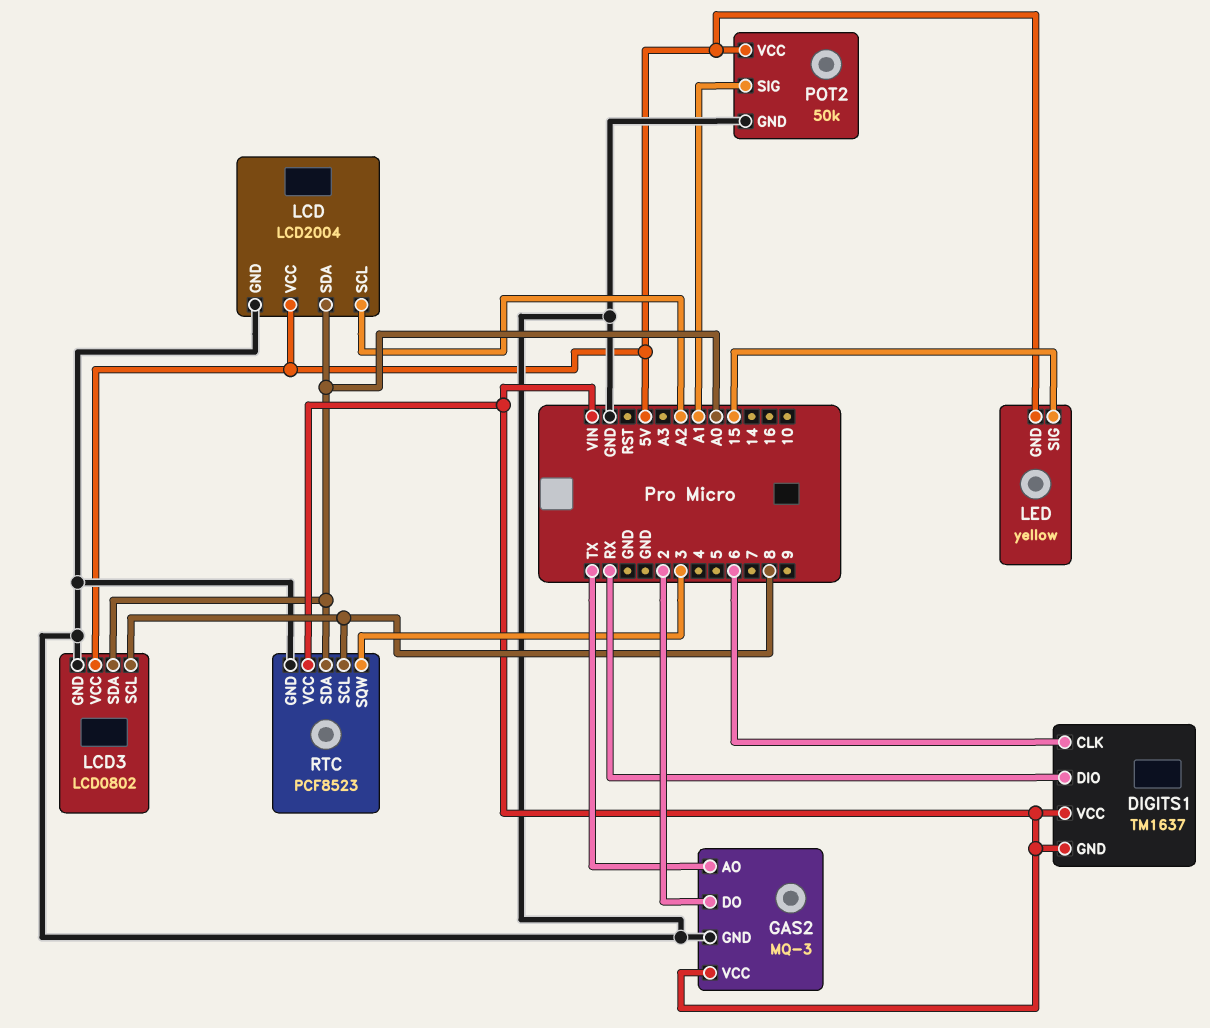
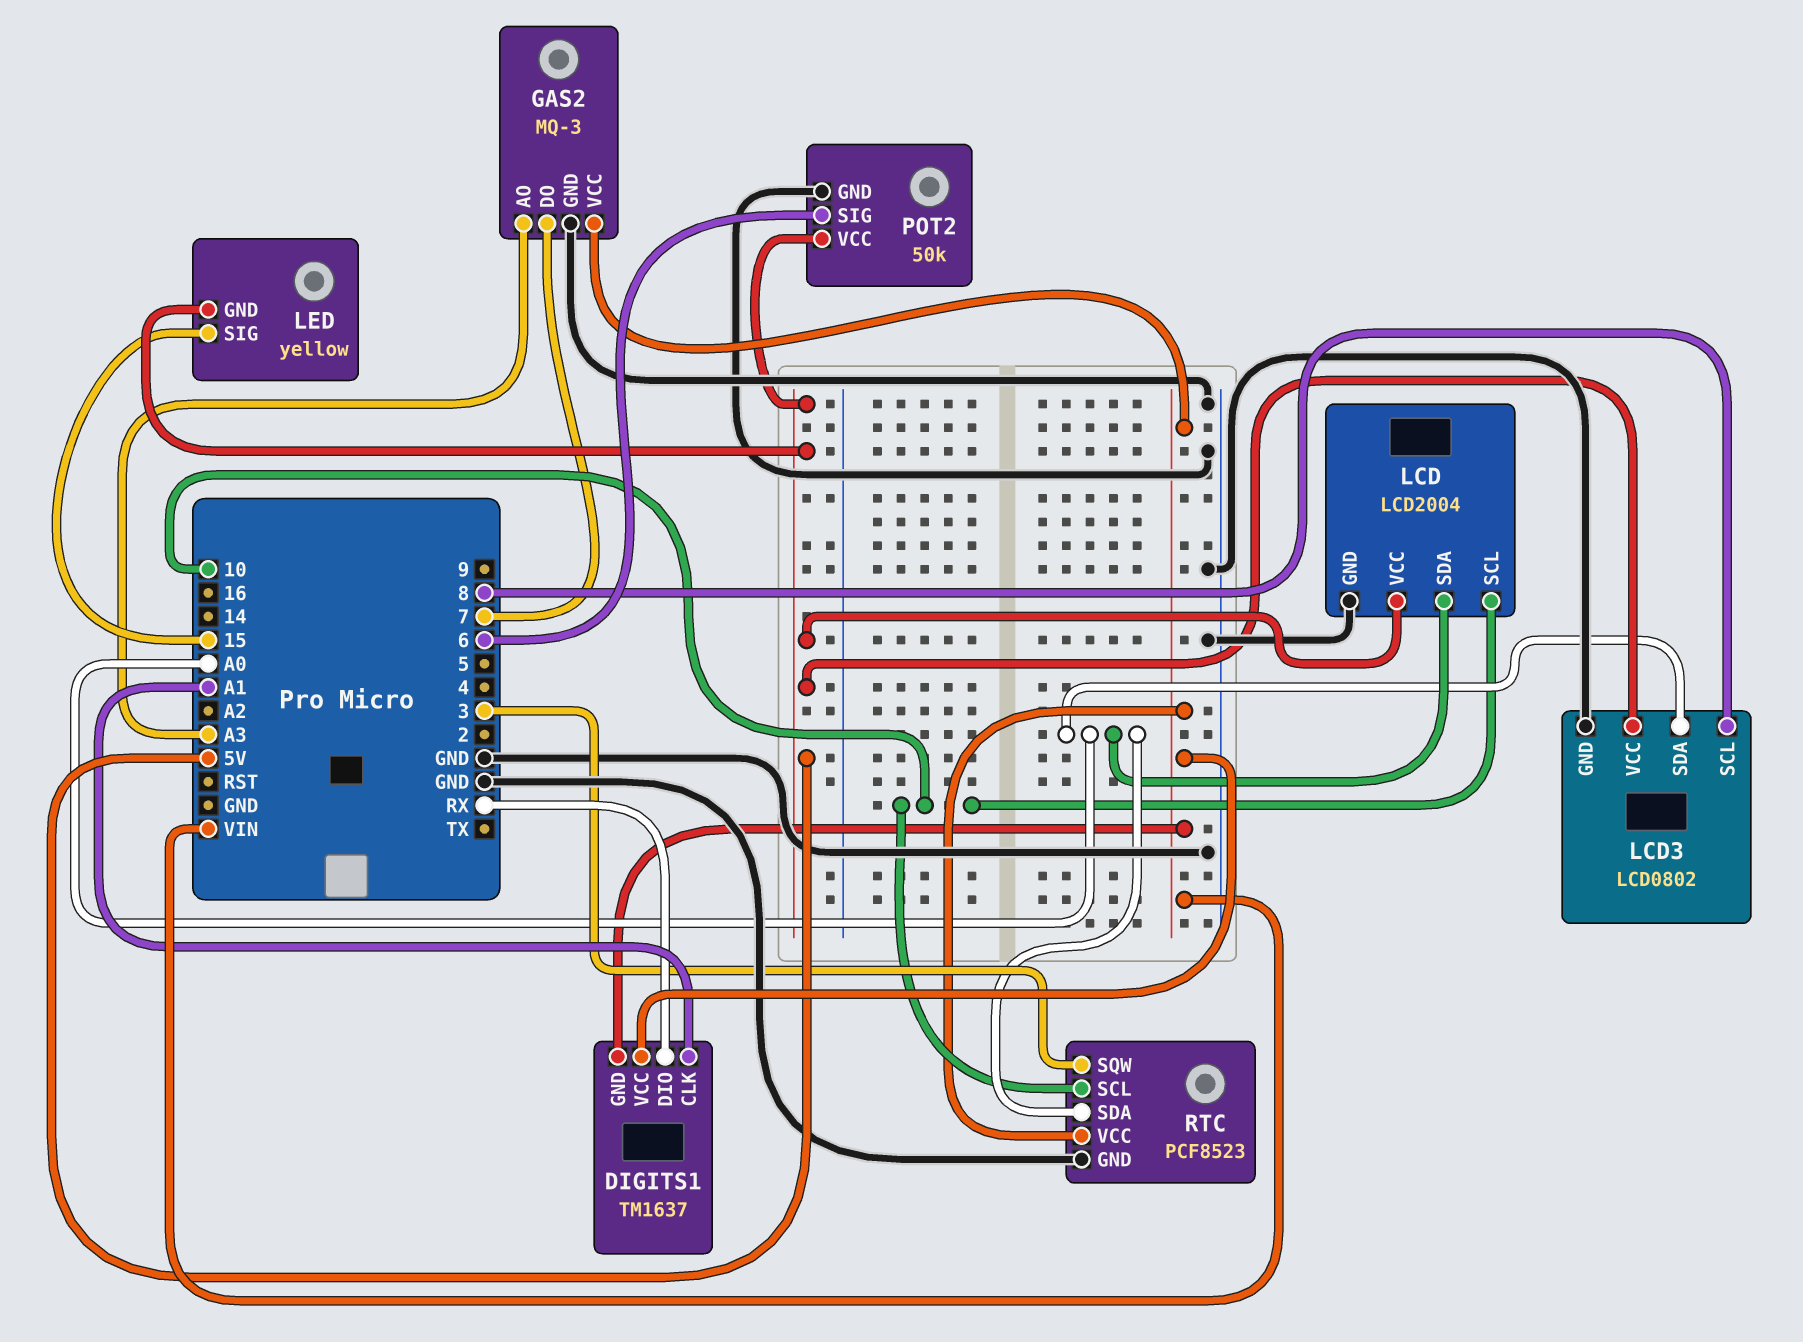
DIGITS1 pin CLK: 6 -> A1
GAS2 pin AO: TX -> A3
GAS2 pin DO: 2 -> 7
LCD pin SCL: A2 -> 10
POT2 pin SIG: A1 -> 6
RTC pin SCL: 8 -> 10

